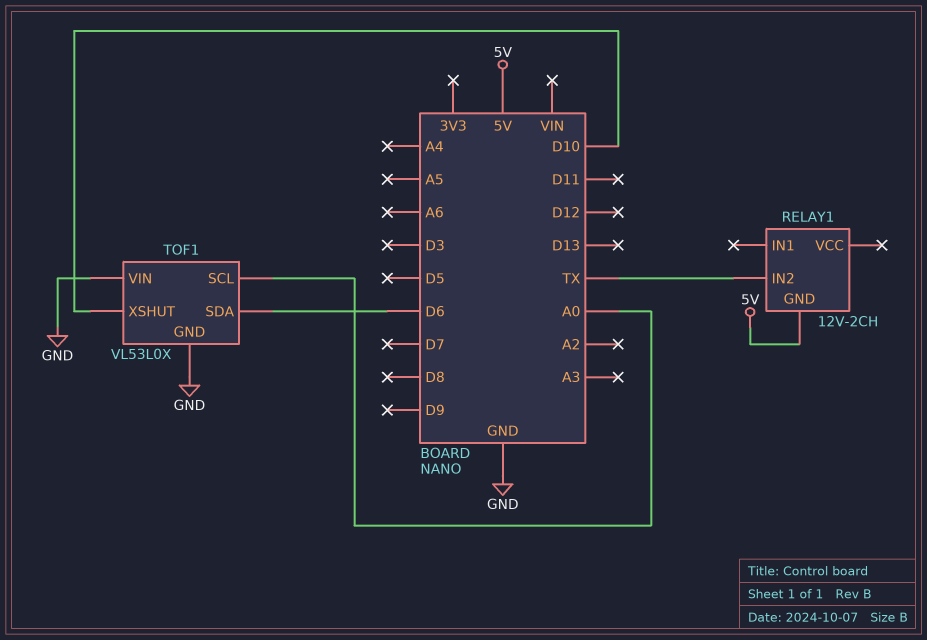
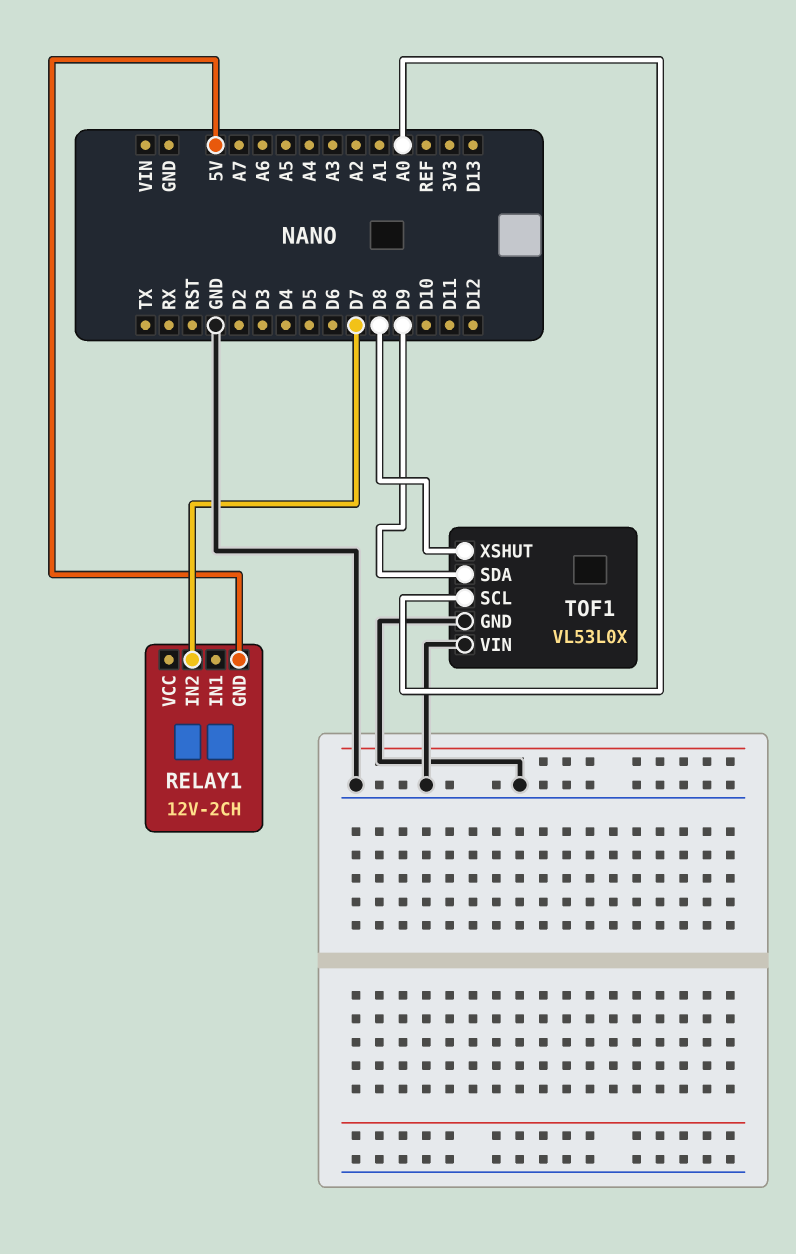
RELAY1 pin IN2: TX -> D7
TOF1 pin SDA: D6 -> D9
TOF1 pin XSHUT: D10 -> D8

